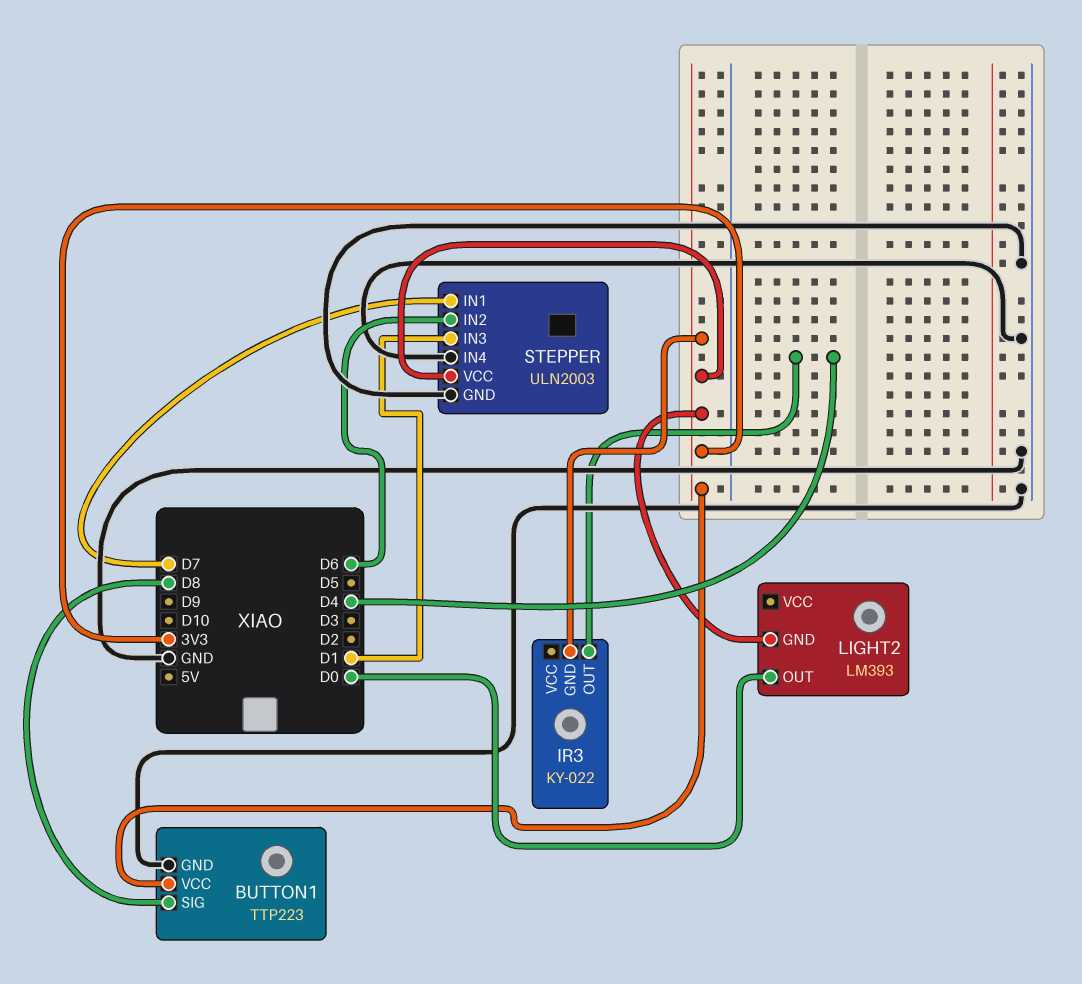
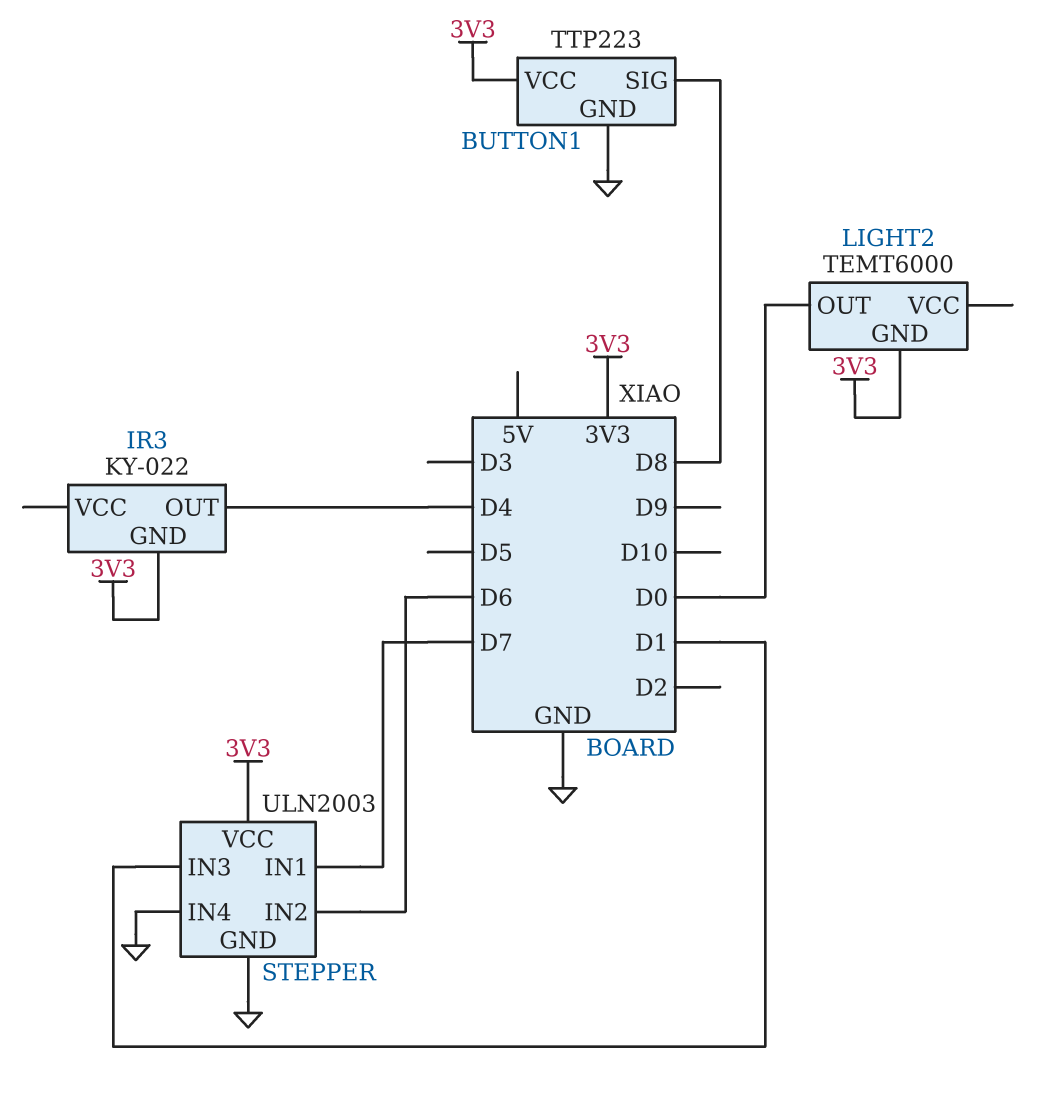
LIGHT2: LM393 -> TEMT6000

